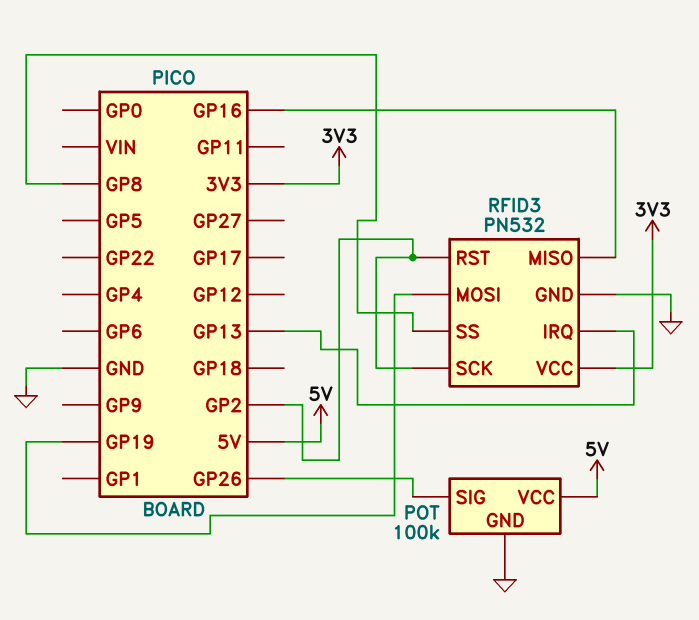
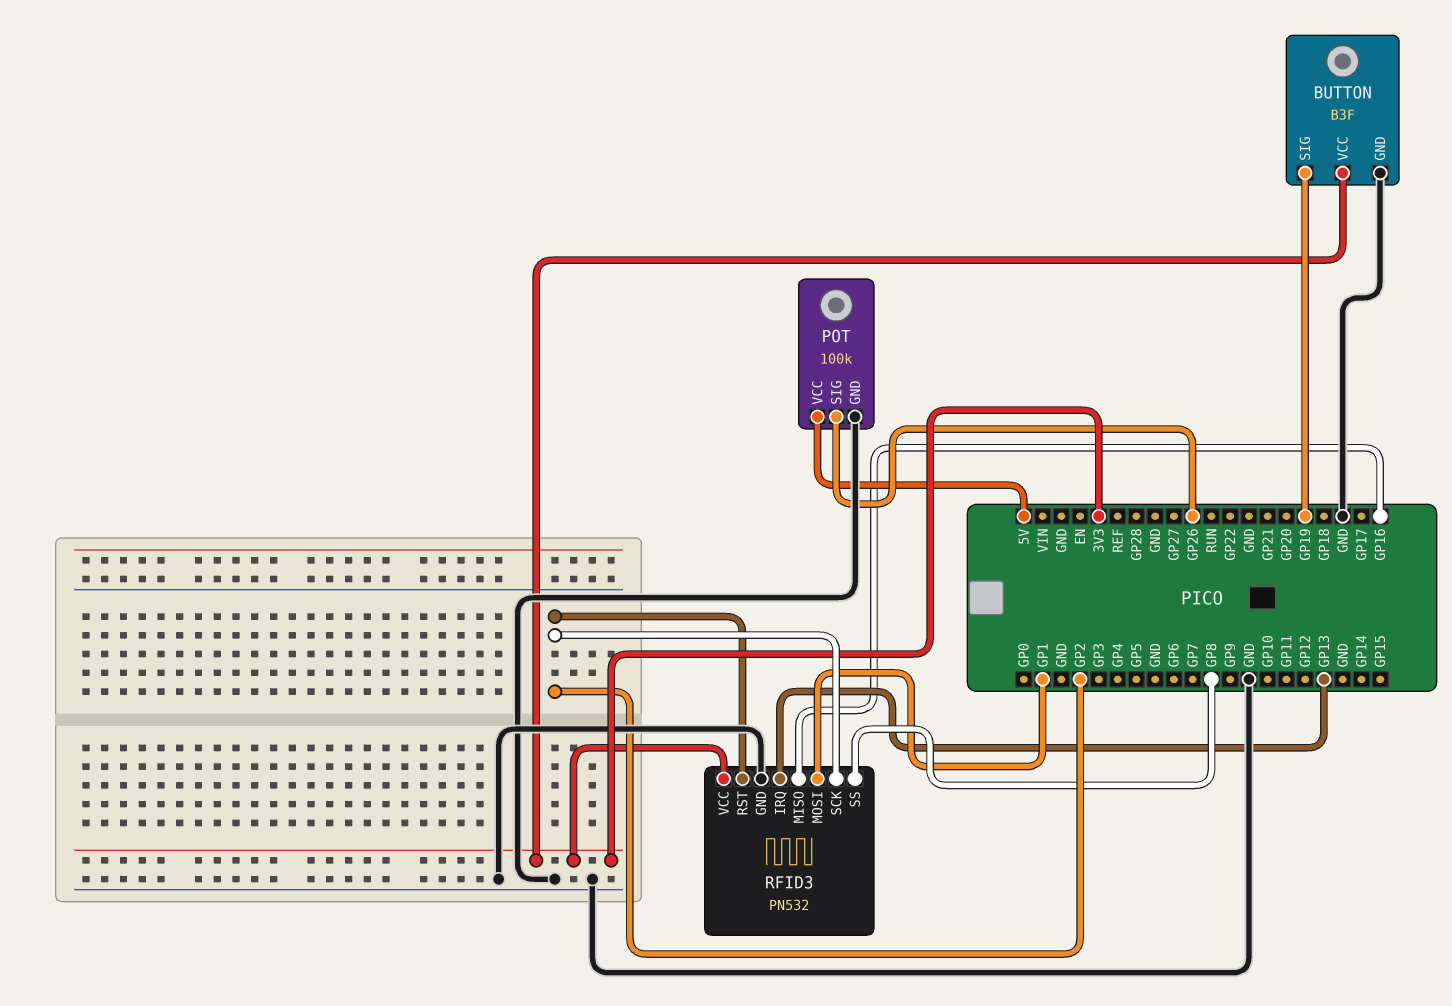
BUTTON: none -> B3F
BUTTON pin GND: none -> GND
BUTTON pin SIG: none -> GP19
BUTTON pin VCC: none -> 3V3
RFID3 pin MOSI: GP19 -> GP1

